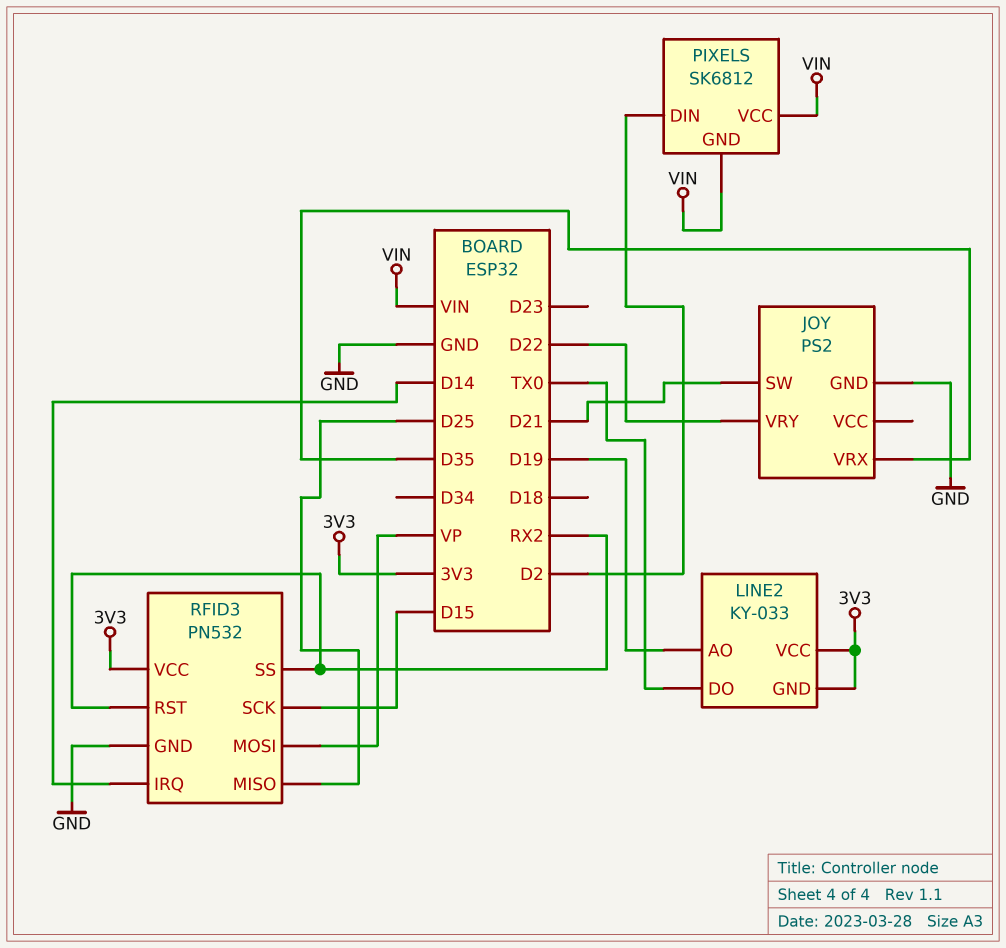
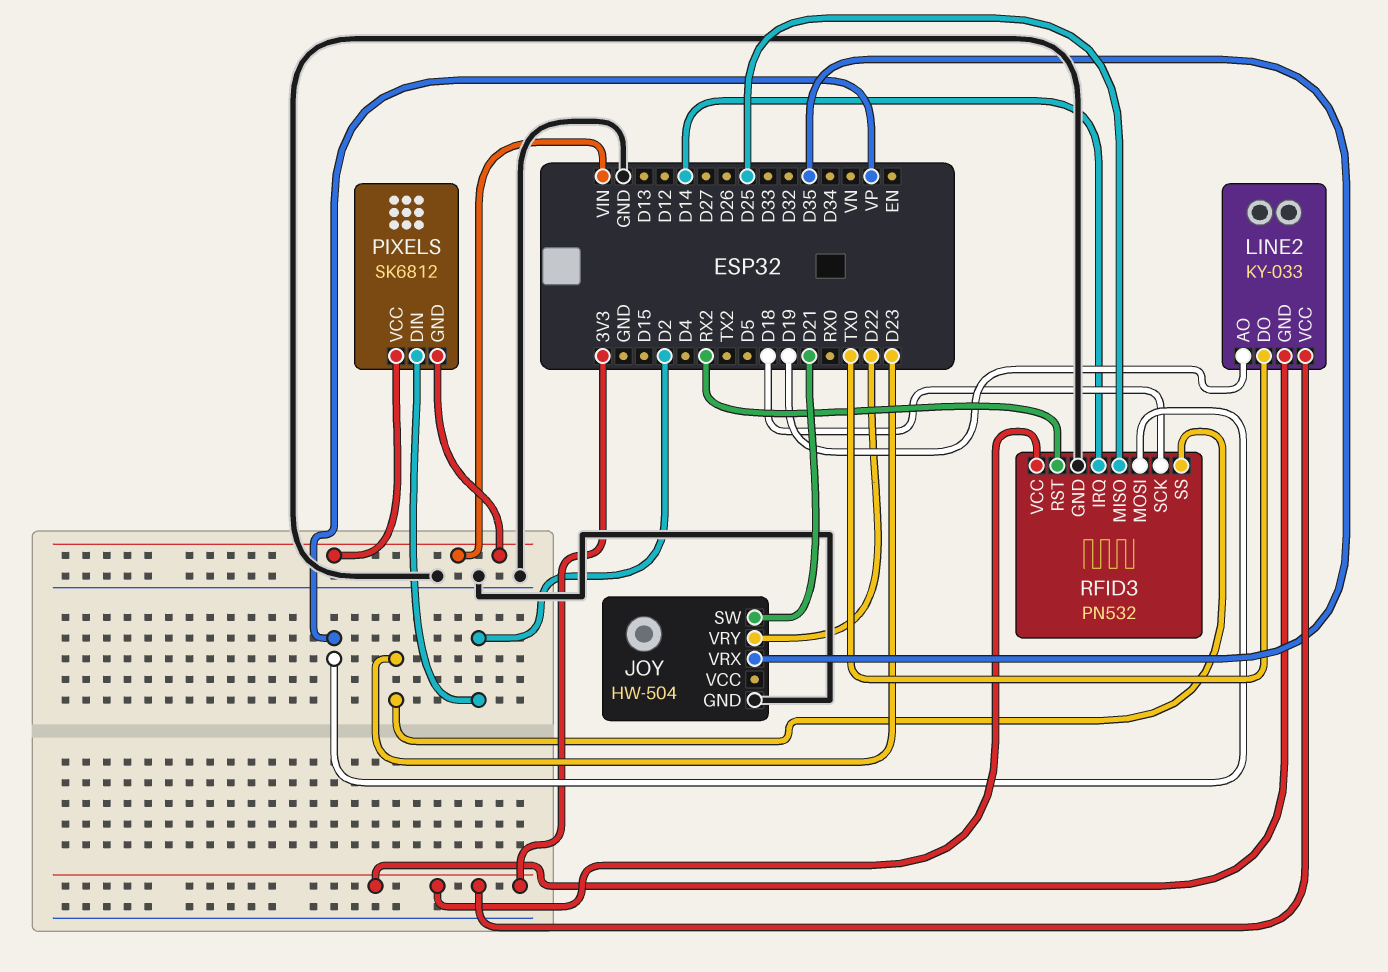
JOY: PS2 -> HW-504
RFID3 pin SCK: D15 -> D18
RFID3 pin SS: RX2 -> D23

